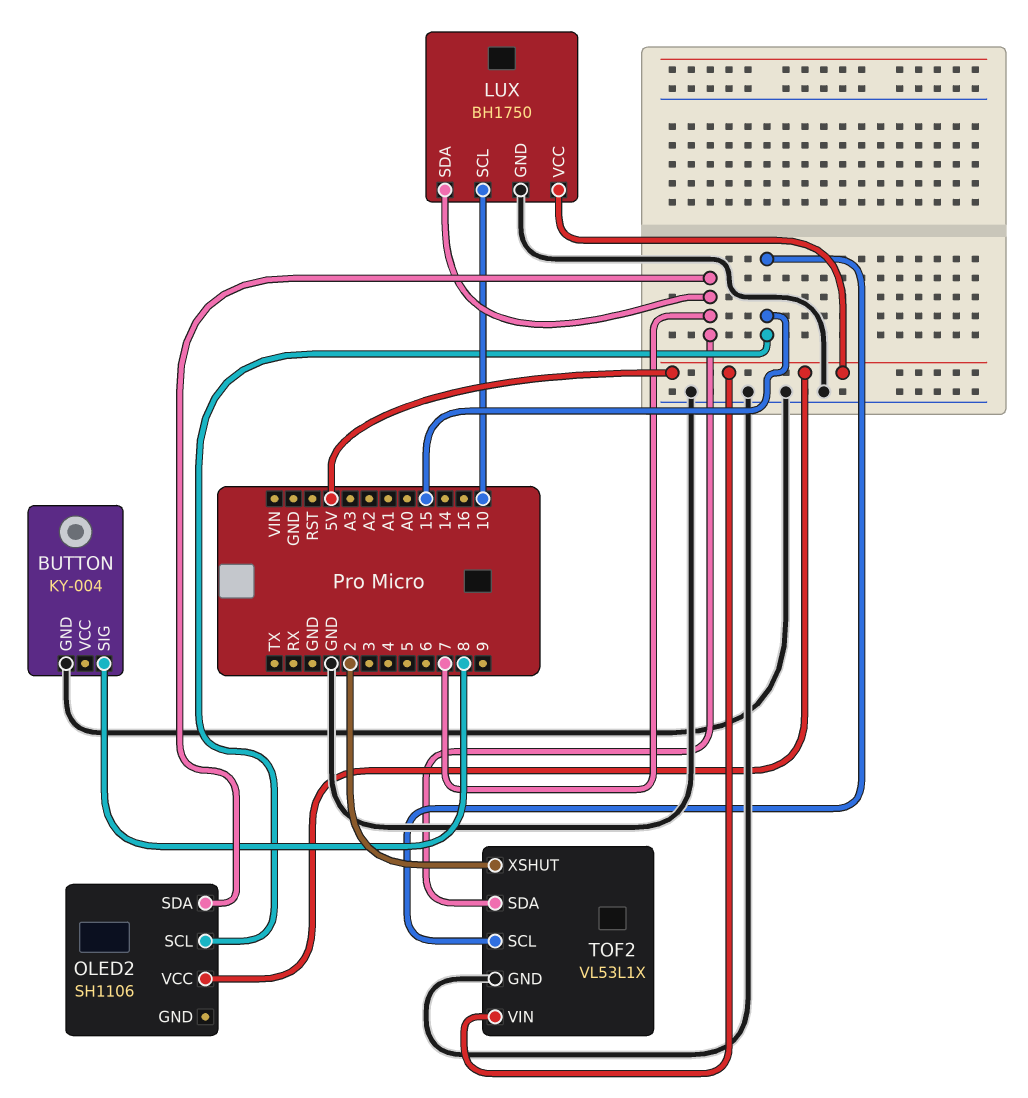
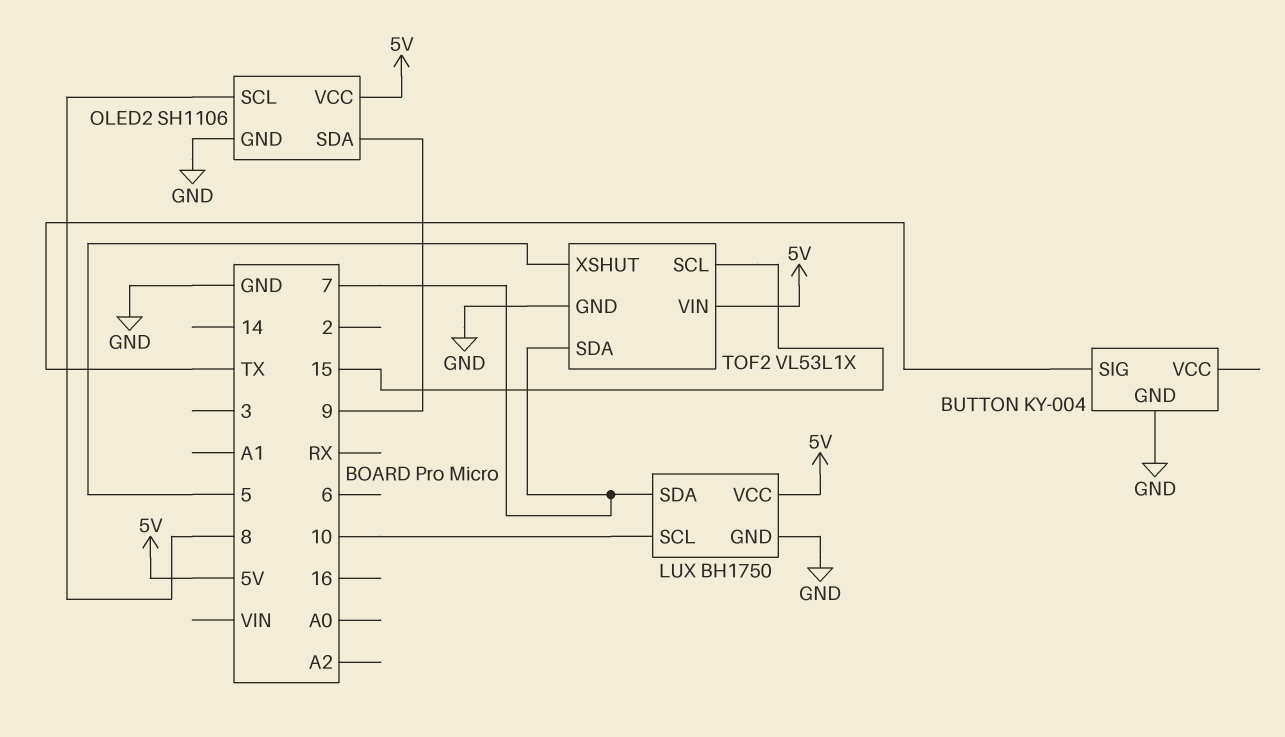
BUTTON pin SIG: 8 -> TX
OLED2 pin GND: none -> GND
OLED2 pin SCL: 15 -> 8
OLED2 pin SDA: 7 -> 9
TOF2 pin XSHUT: 2 -> 5

